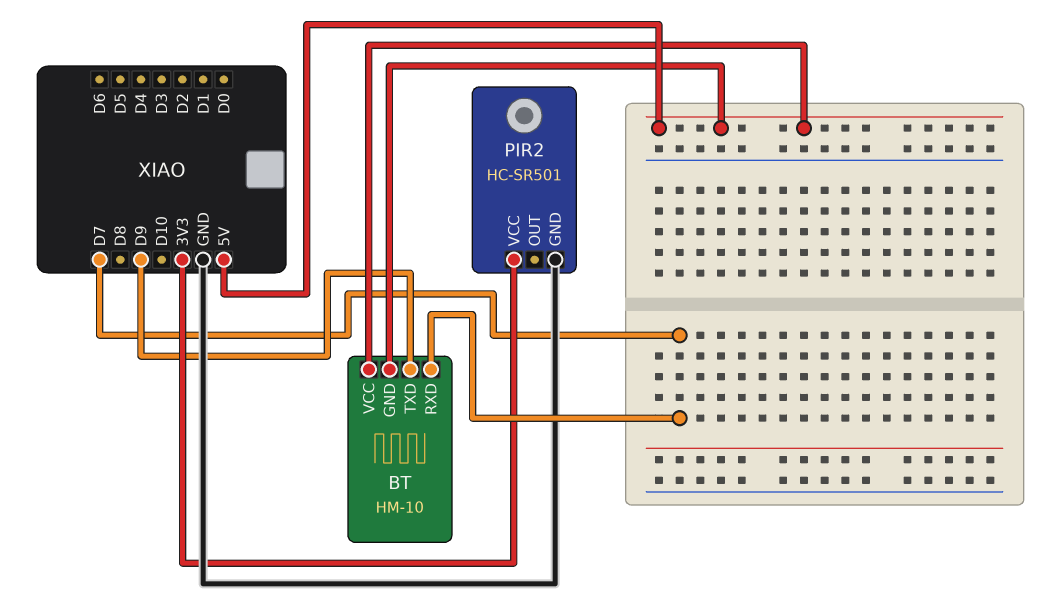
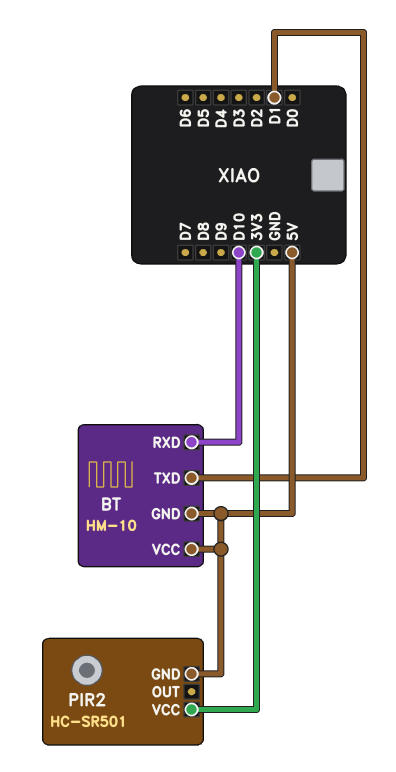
BT pin RXD: D7 -> D10
BT pin TXD: D9 -> D1
PIR2 pin GND: GND -> 5V

